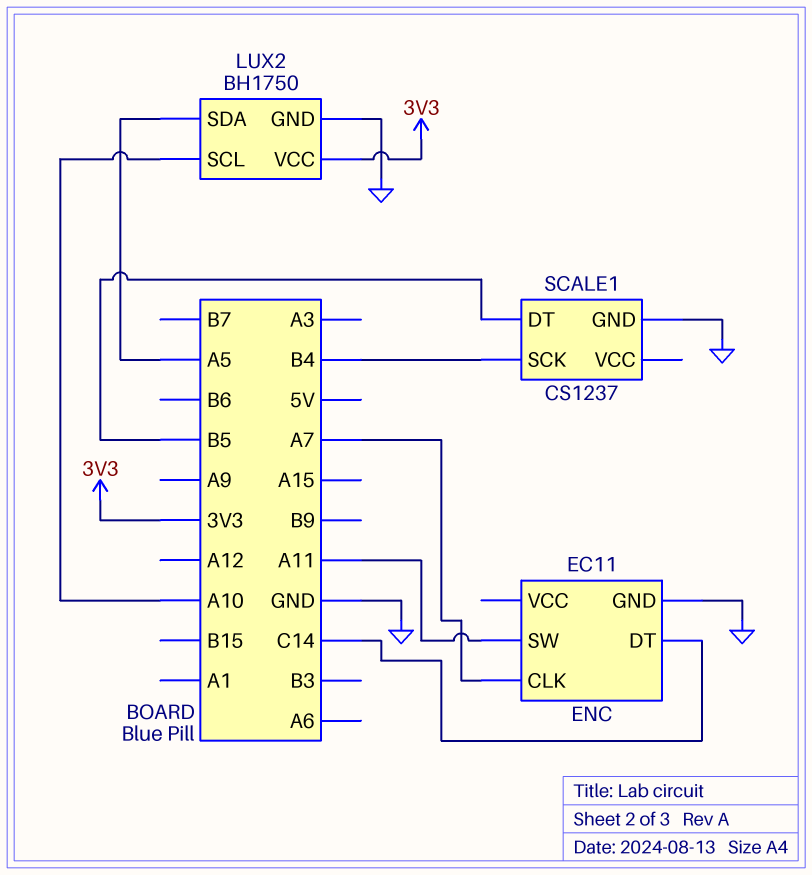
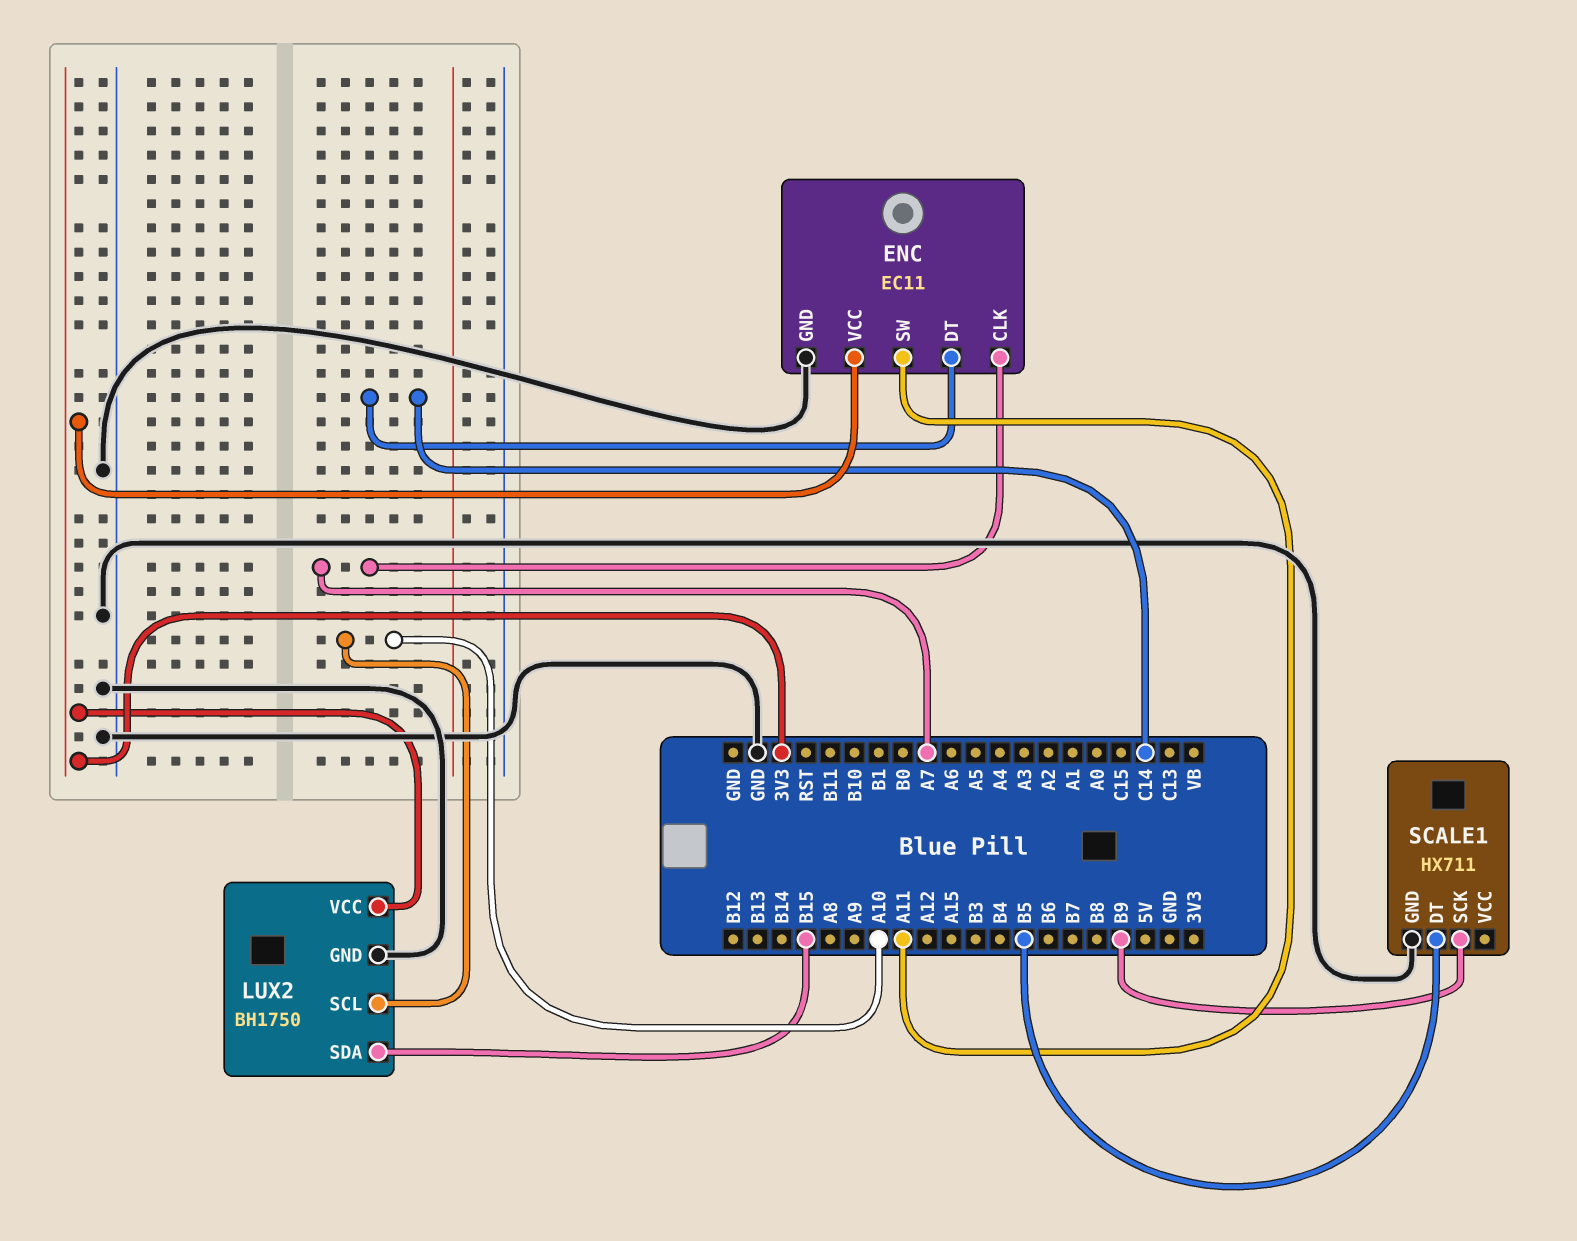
ENC pin VCC: none -> 3V3
LUX2 pin SDA: A5 -> B15
SCALE1: CS1237 -> HX711
SCALE1 pin SCK: B4 -> B9

